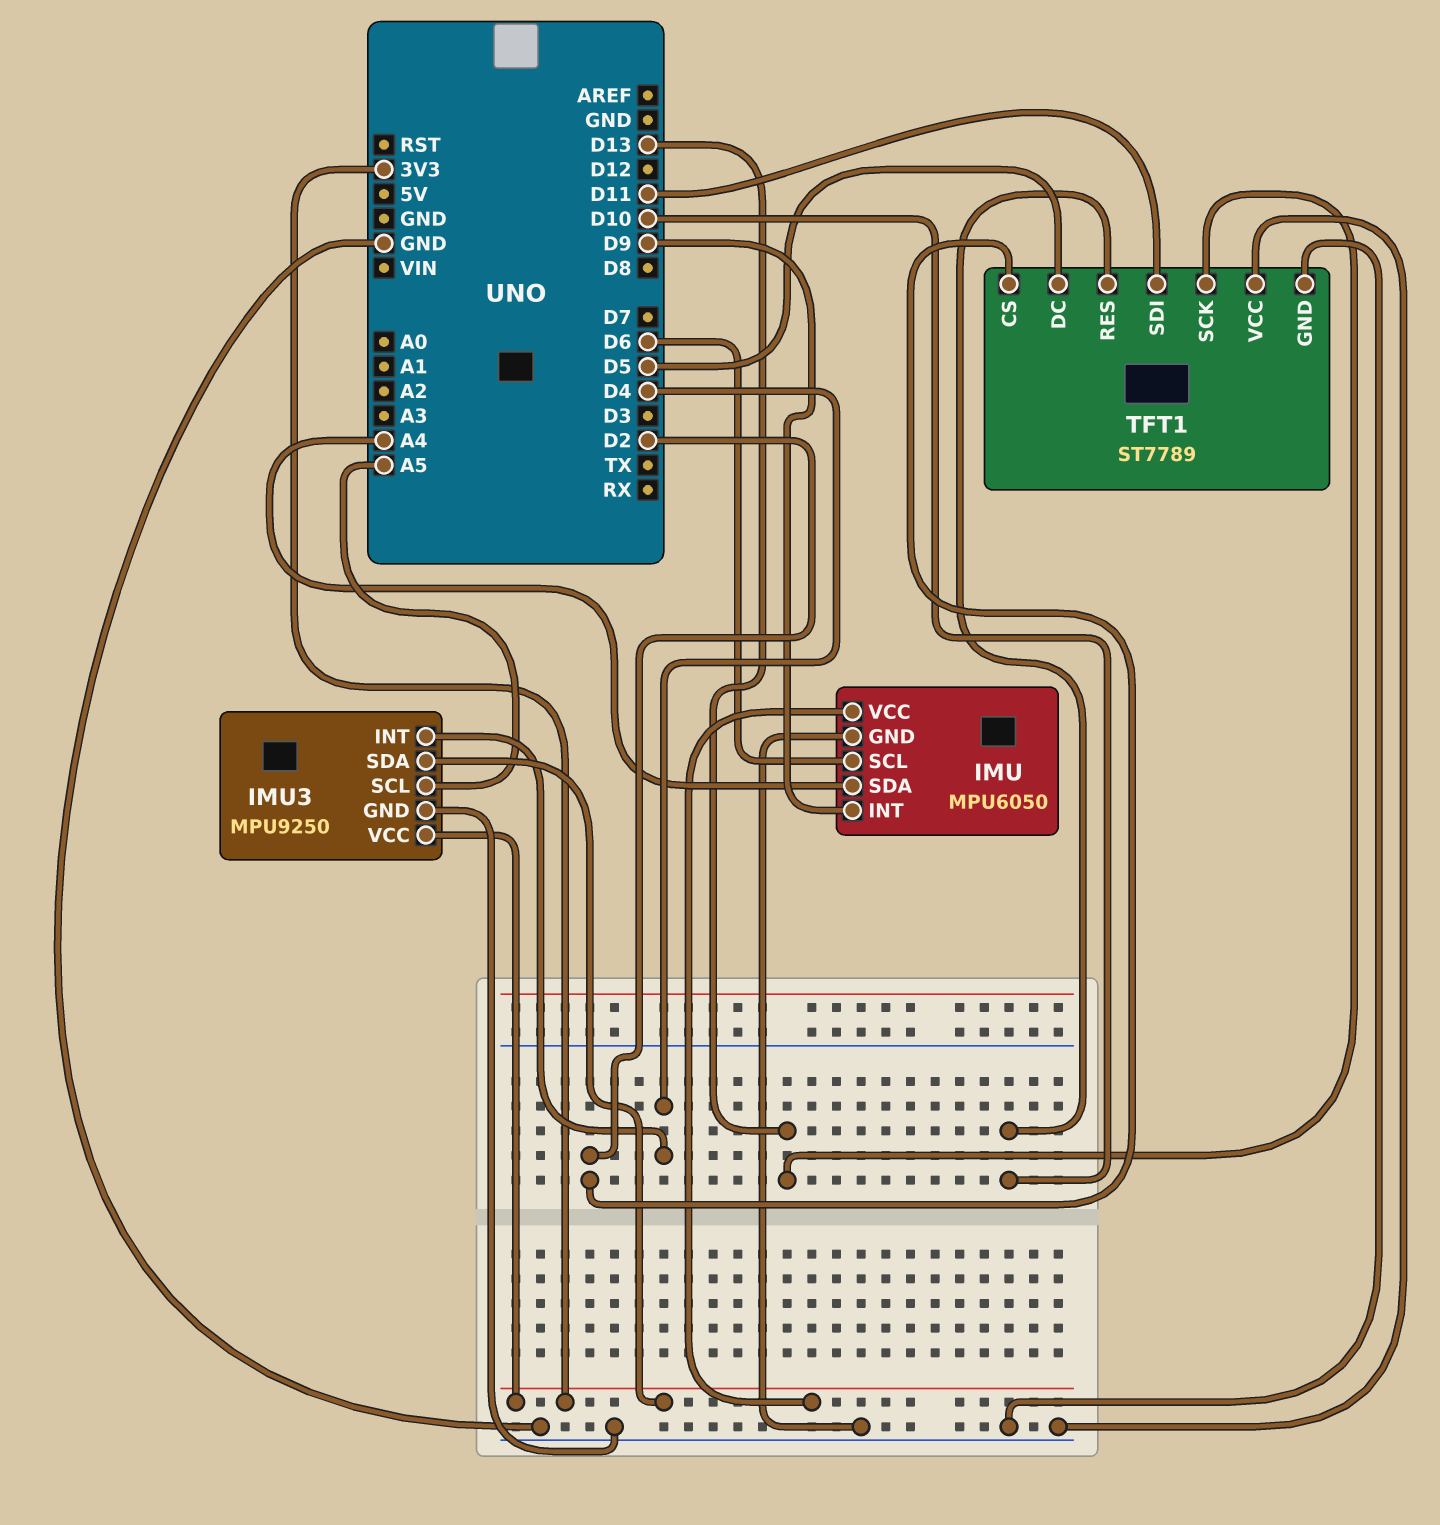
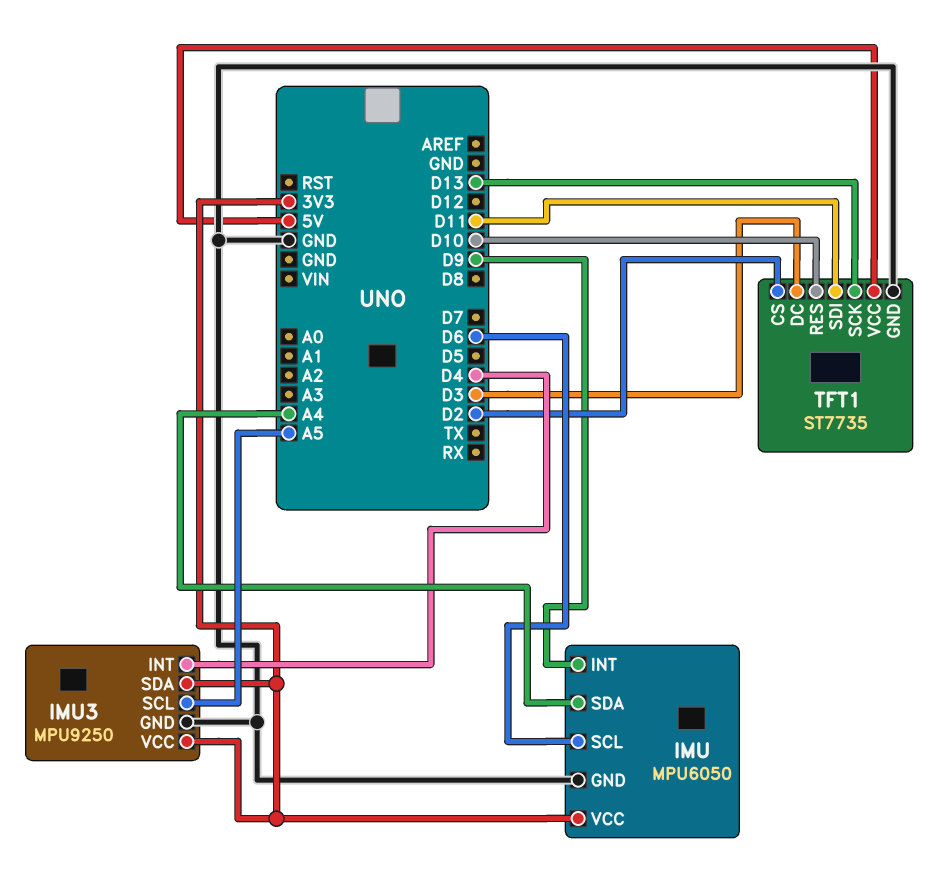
TFT1: ST7789 -> ST7735
TFT1 pin DC: D5 -> D3
TFT1 pin VCC: GND -> 5V

